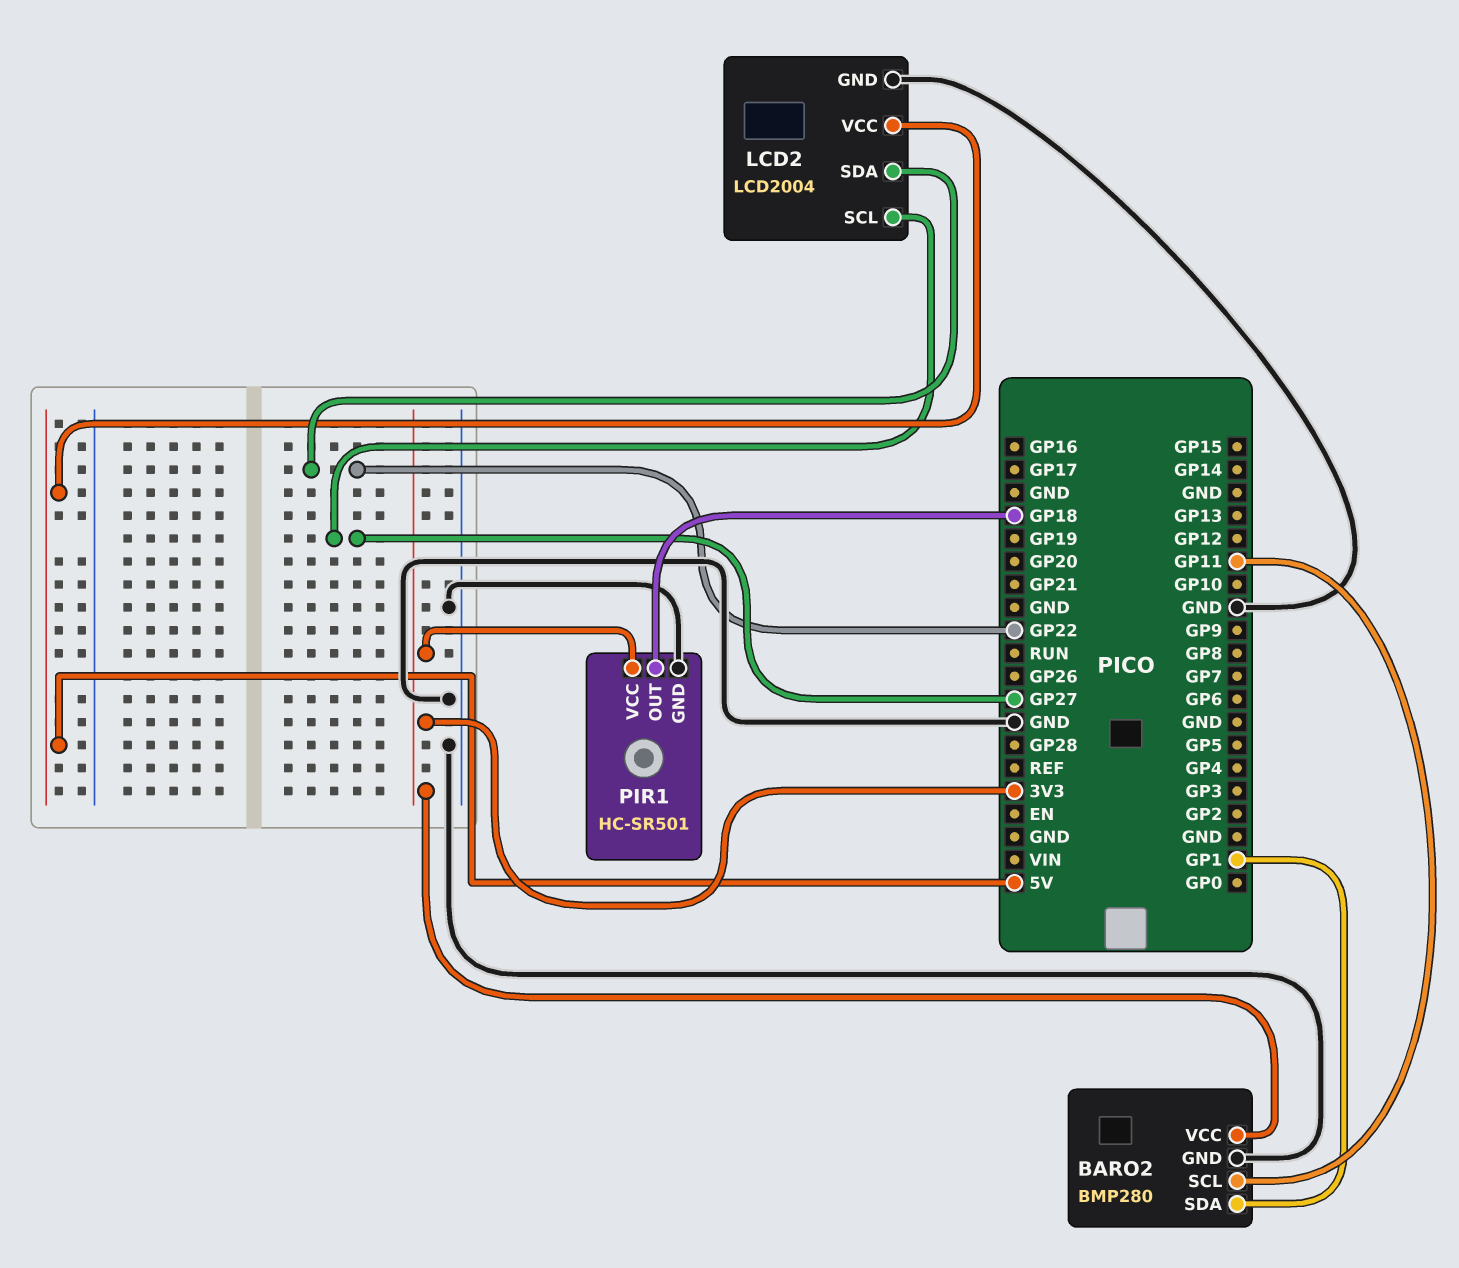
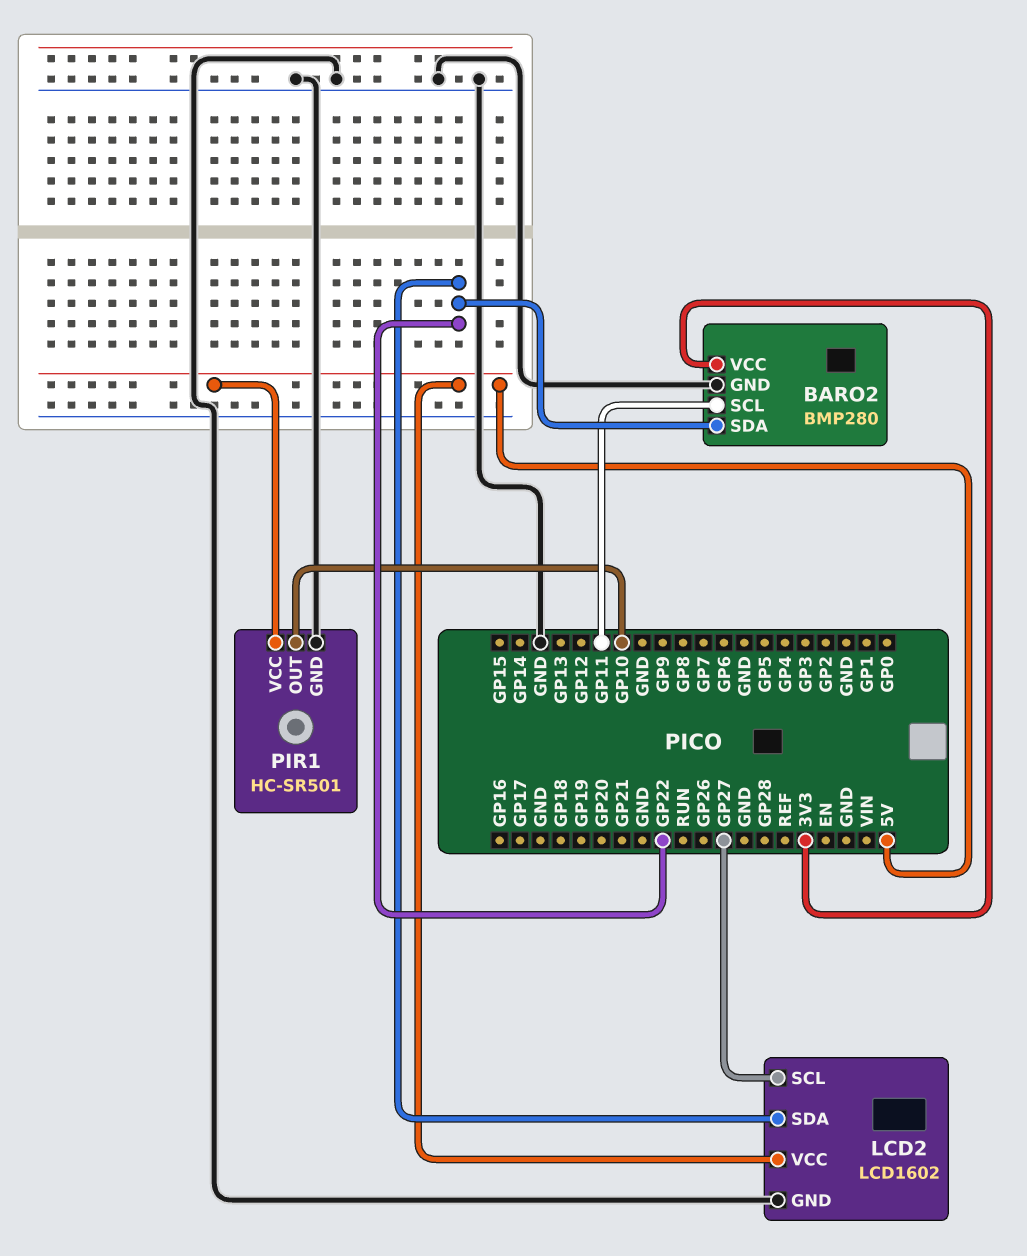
BARO2 pin SDA: GP1 -> GP22
LCD2: LCD2004 -> LCD1602
PIR1 pin OUT: GP18 -> GP10
PIR1 pin VCC: 3V3 -> 5V

